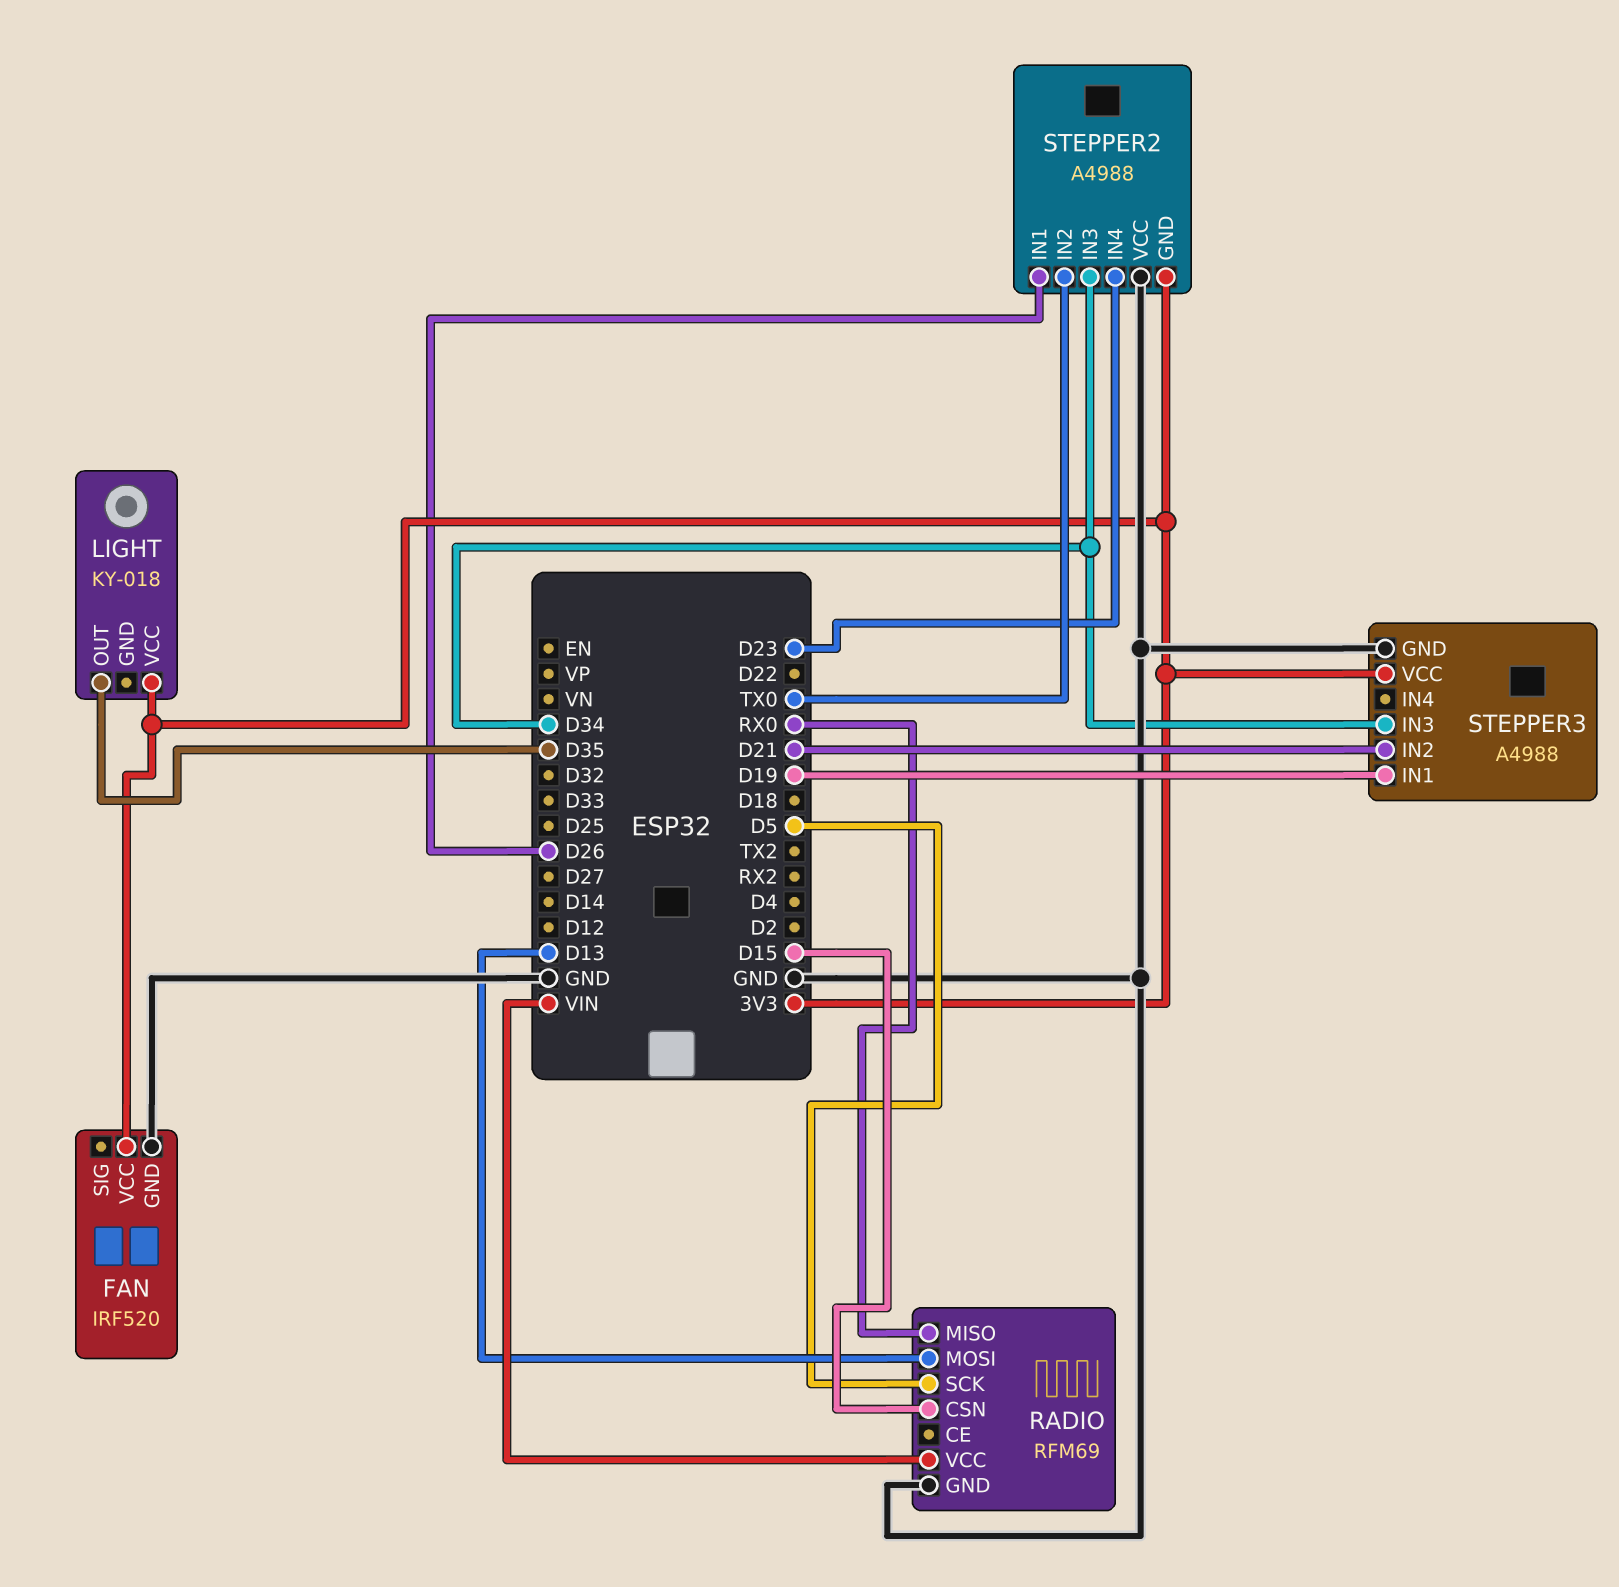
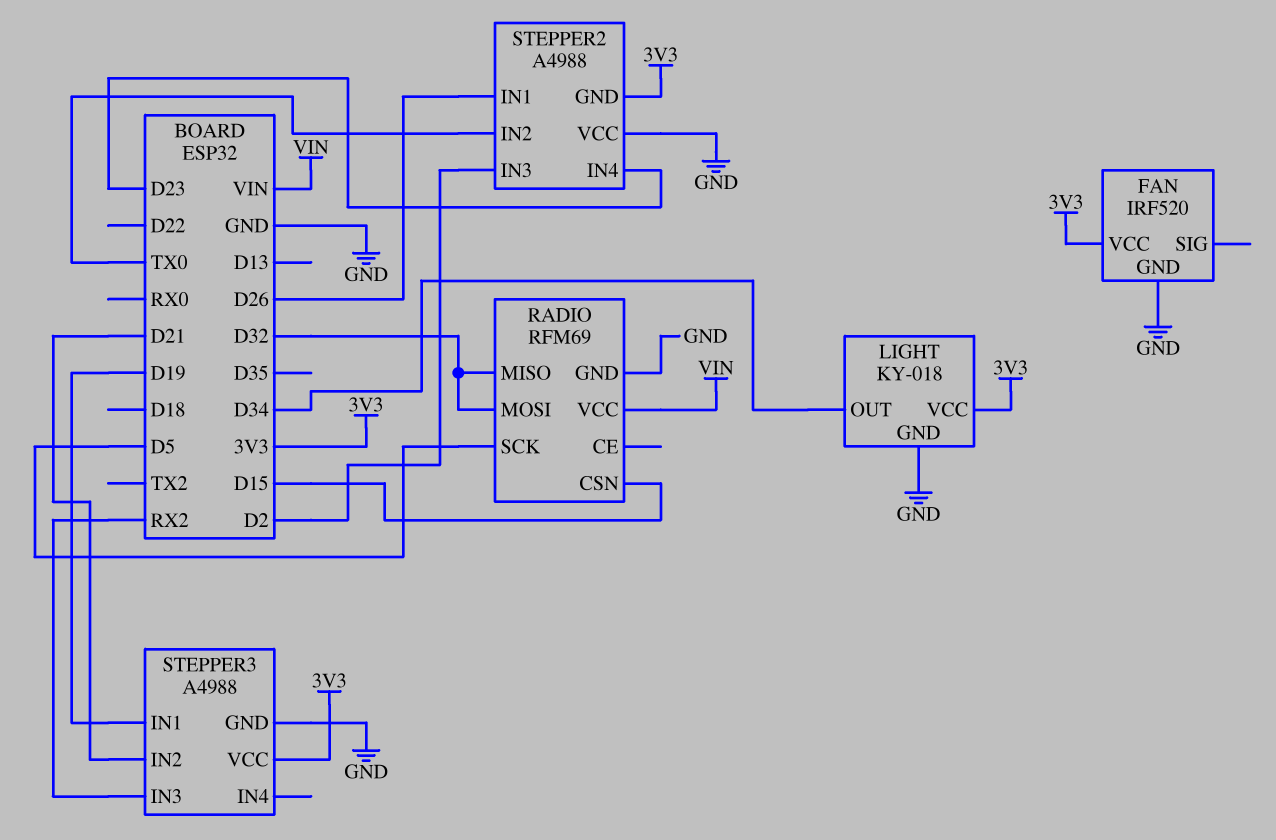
LIGHT pin GND: none -> GND
LIGHT pin OUT: D35 -> D34
RADIO pin MISO: RX0 -> D32
RADIO pin MOSI: D13 -> D32
STEPPER2 pin IN3: D34 -> D2
STEPPER3 pin IN3: D34 -> RX2

